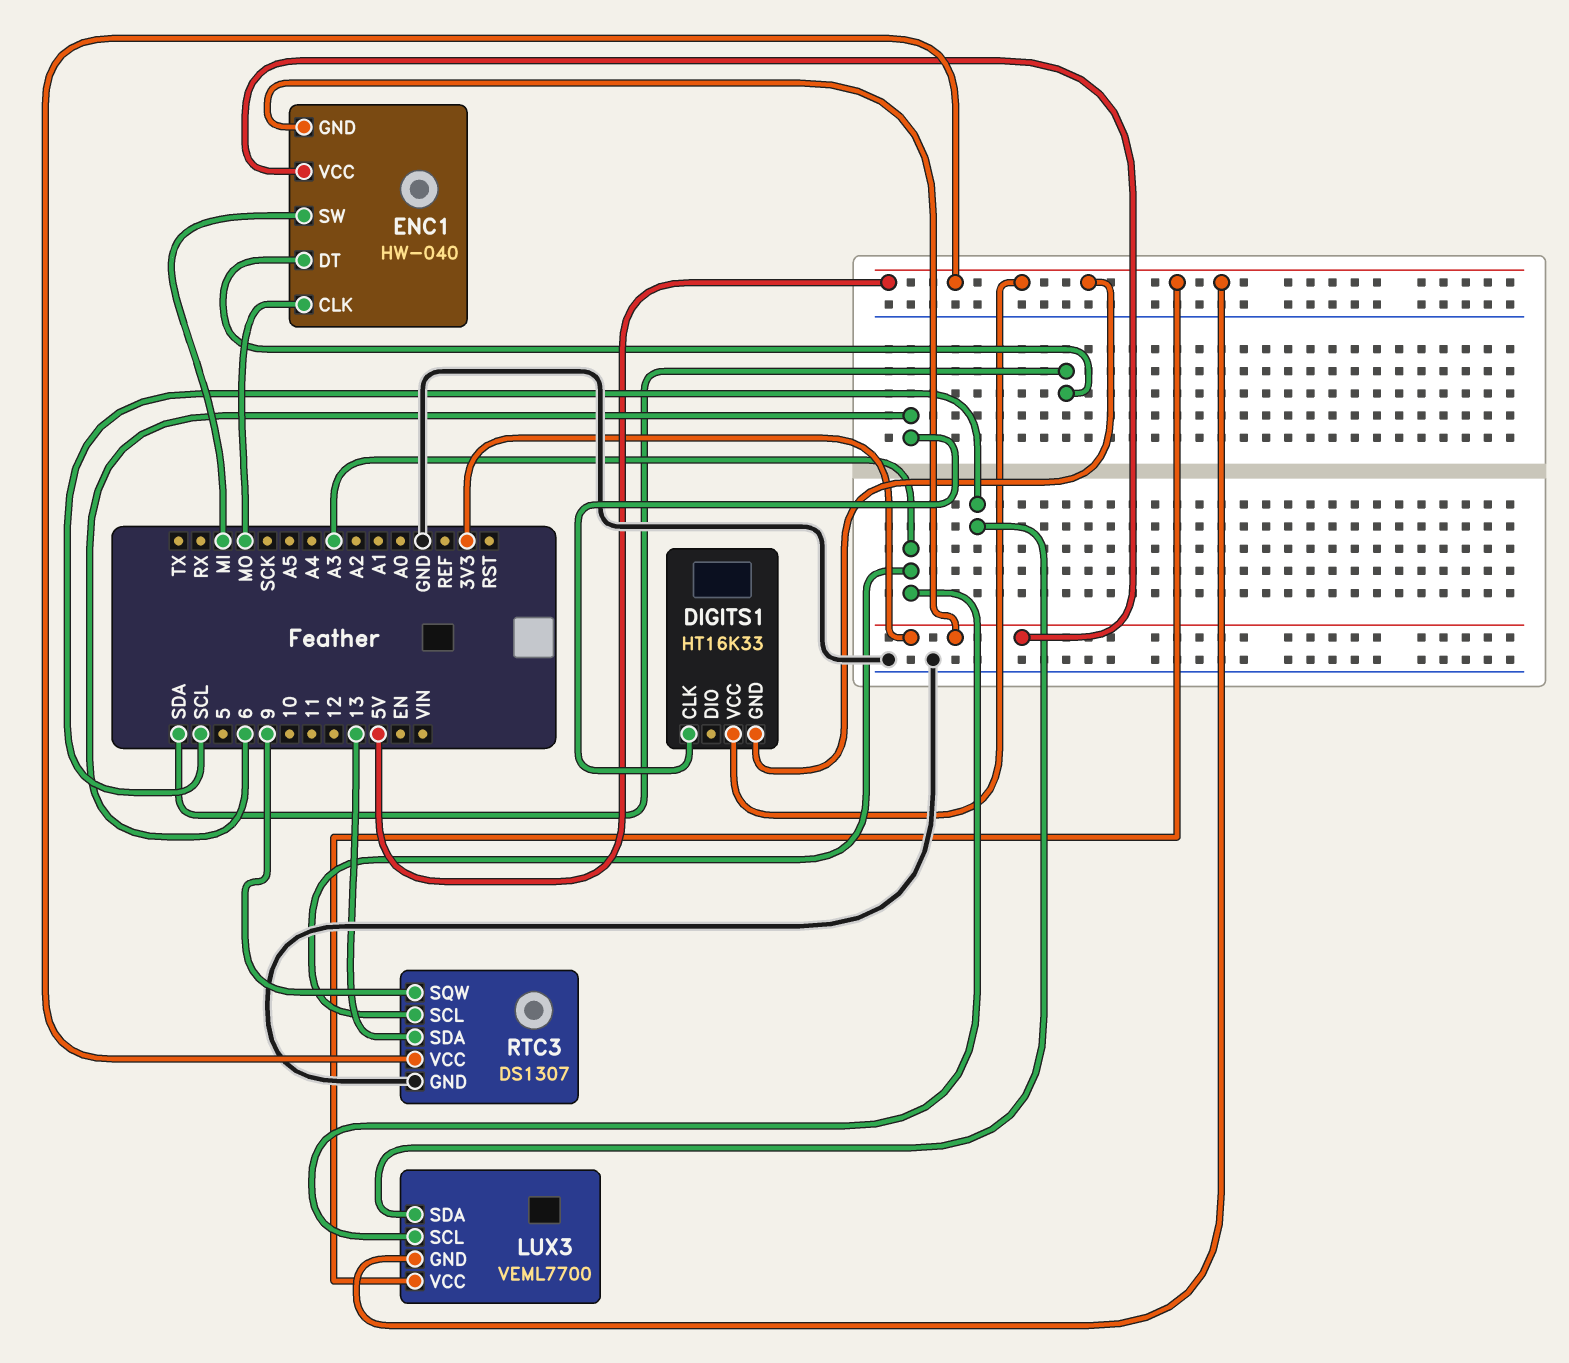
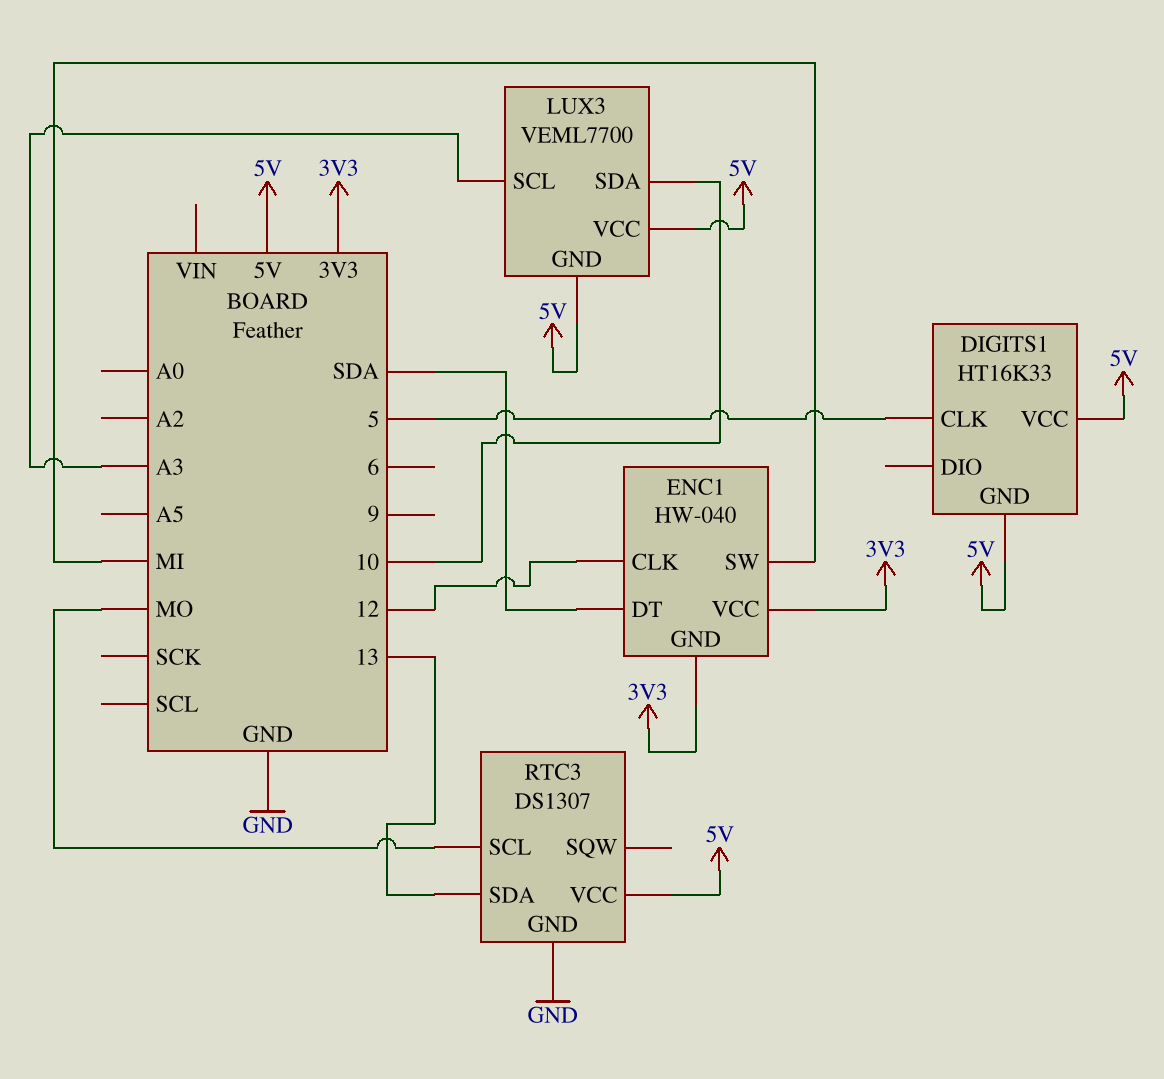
DIGITS1 pin CLK: 6 -> 5
ENC1 pin CLK: MO -> 12
LUX3 pin SDA: SCL -> 10
RTC3 pin SCL: A3 -> MO
RTC3 pin SQW: 9 -> none

